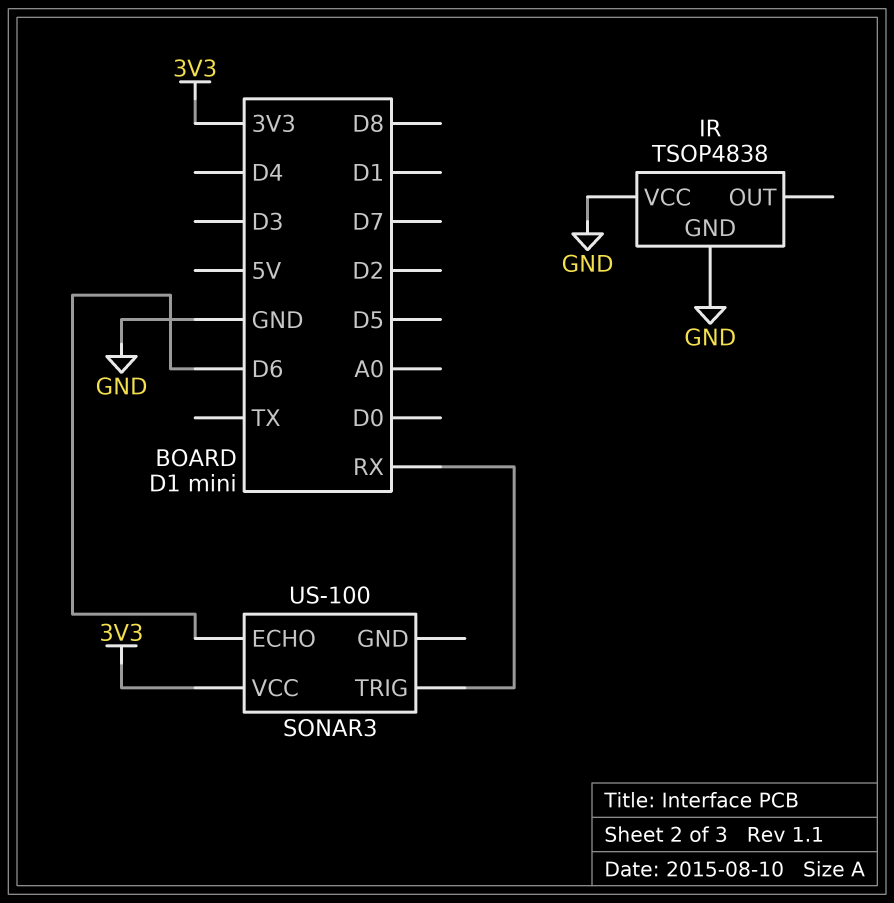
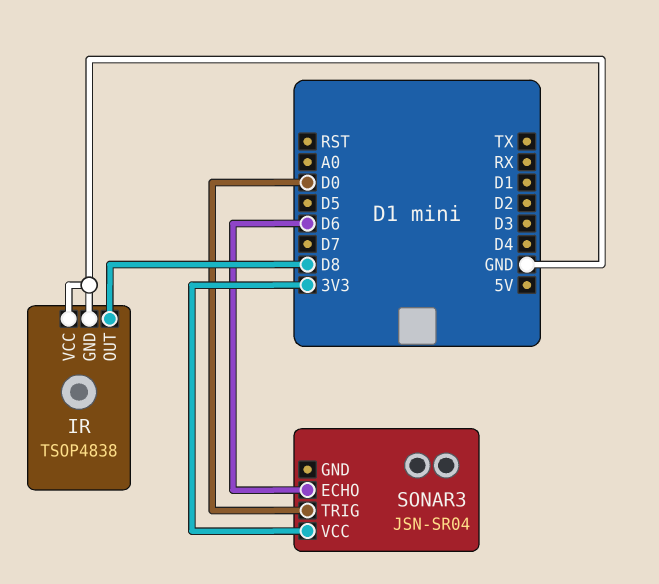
IR pin OUT: none -> D8
SONAR3: US-100 -> JSN-SR04
SONAR3 pin TRIG: RX -> D0

